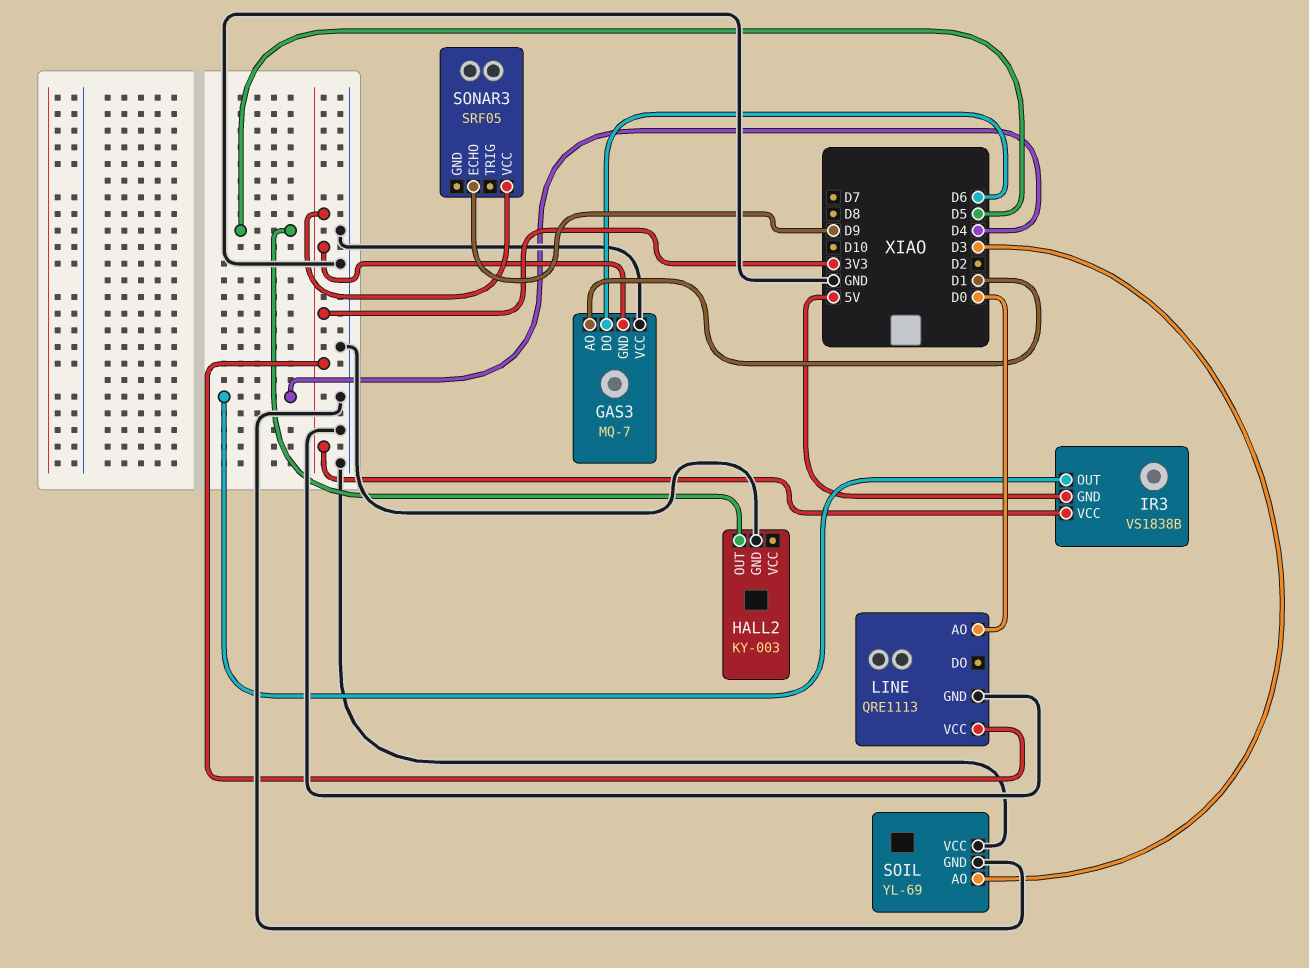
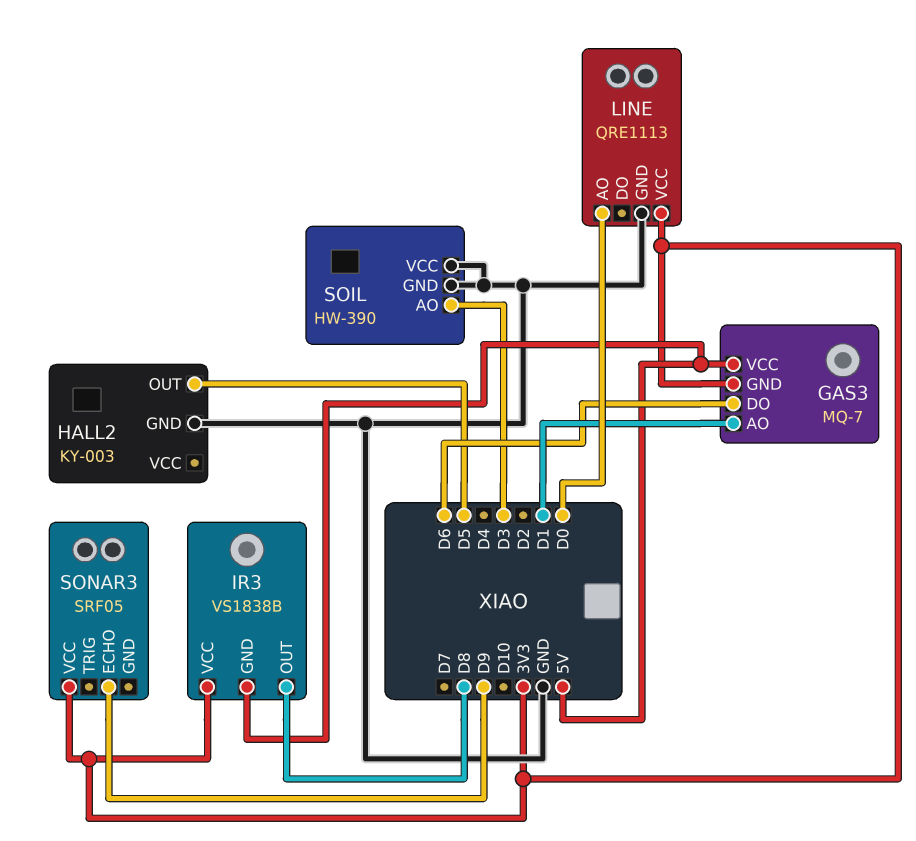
GAS3 pin VCC: GND -> 5V
IR3 pin OUT: D4 -> D8
SOIL: YL-69 -> HW-390

